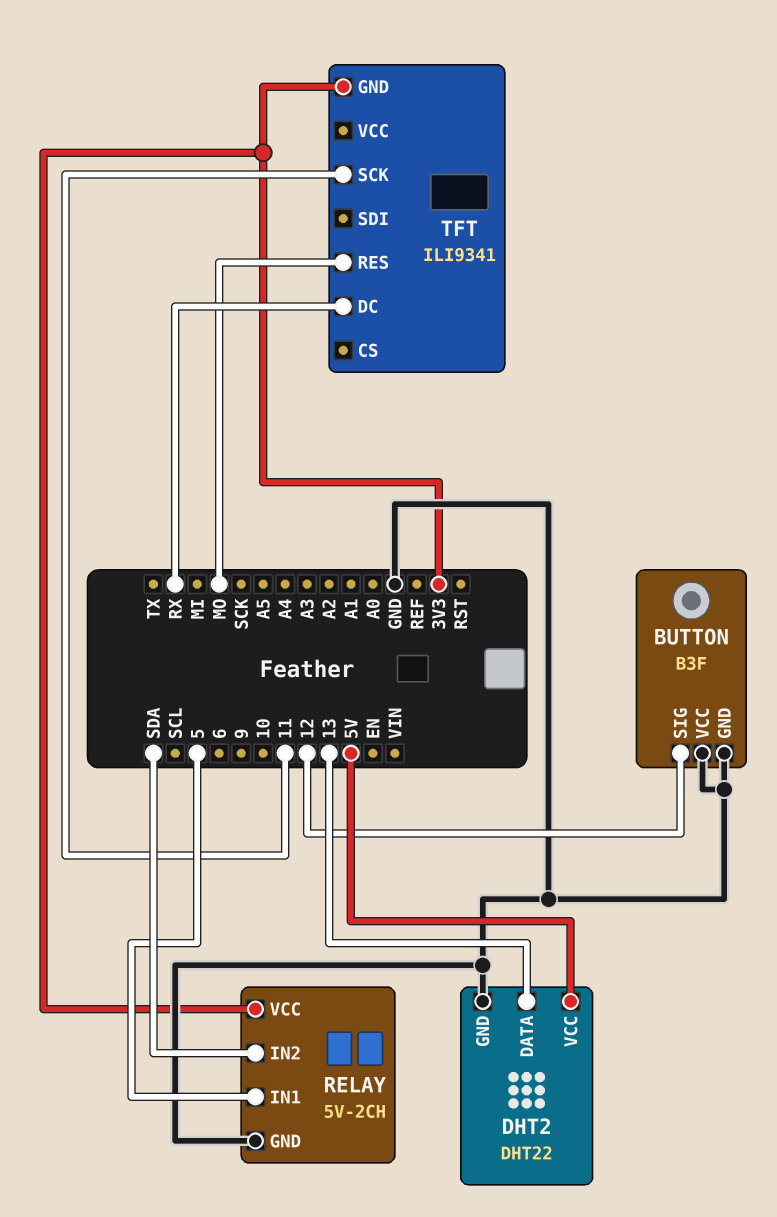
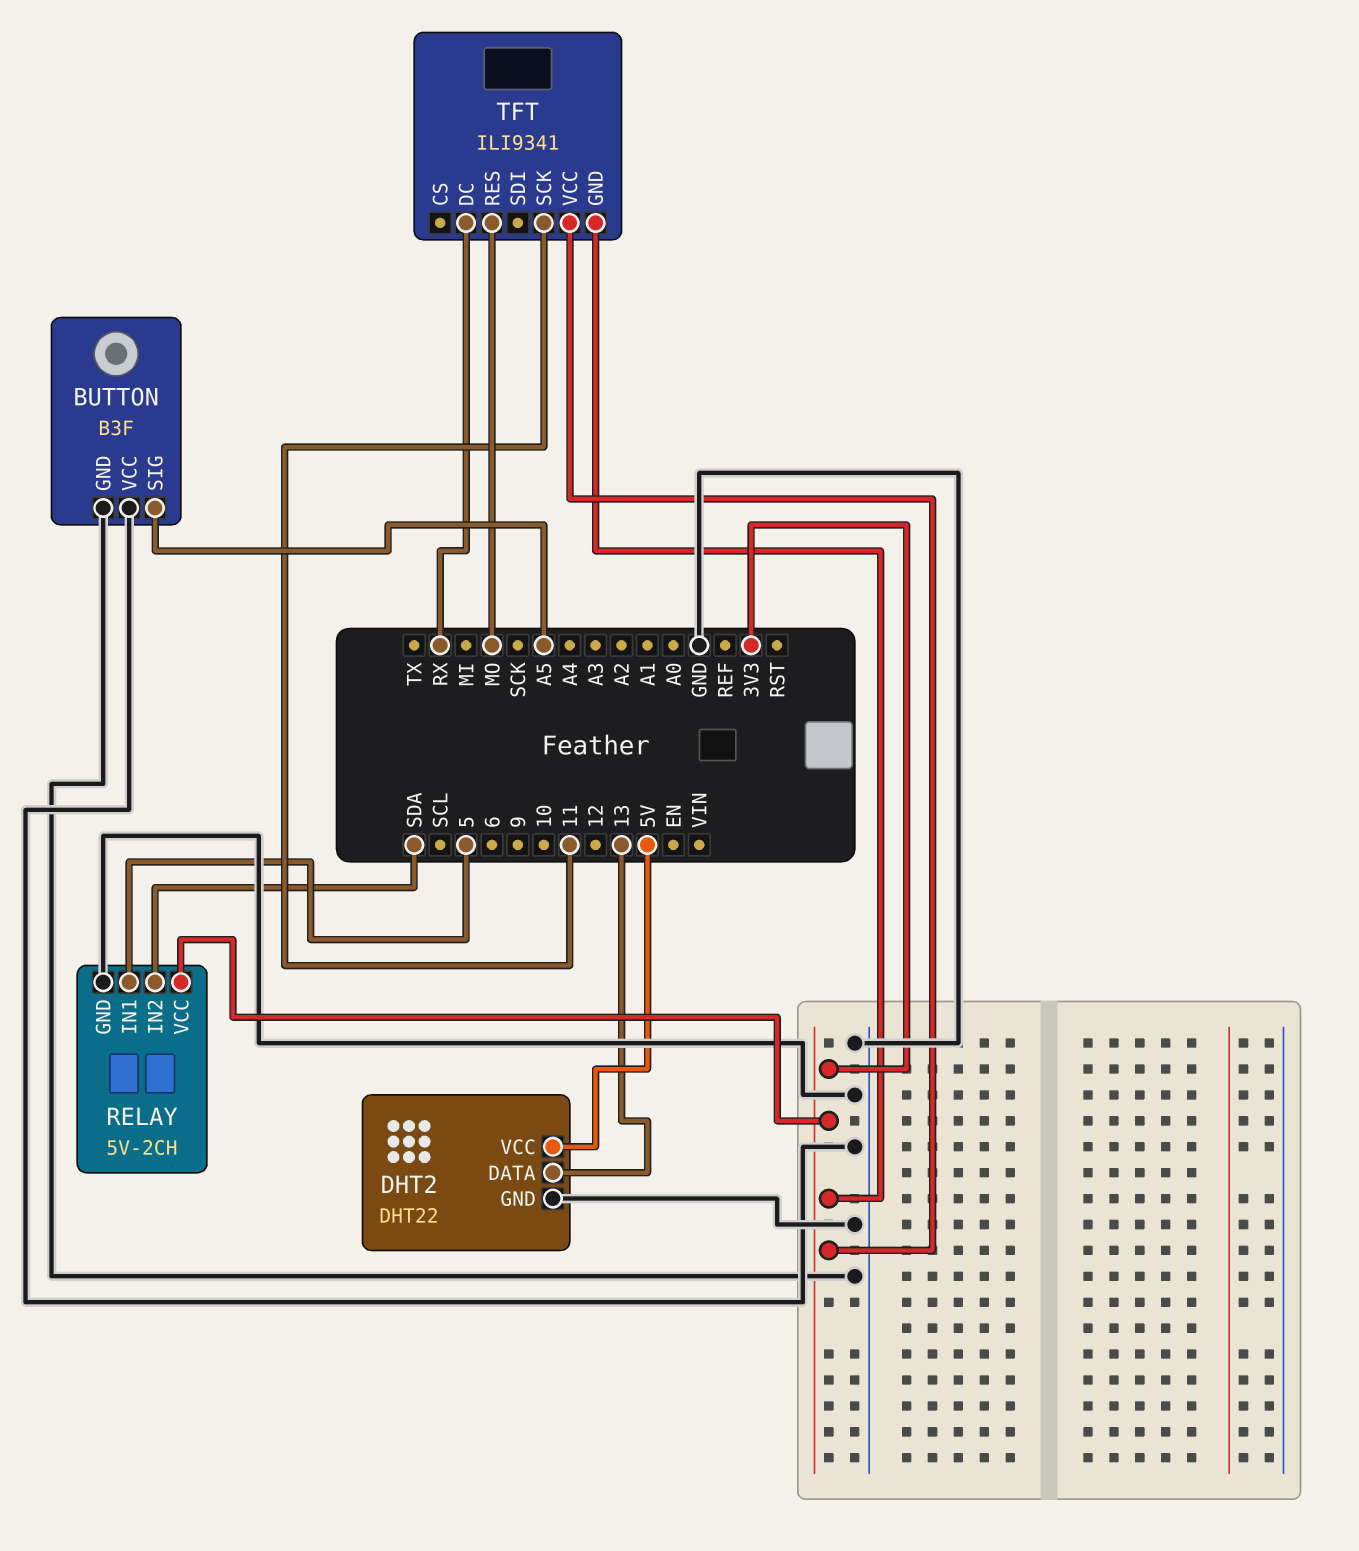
BUTTON pin SIG: 12 -> A5
TFT pin VCC: none -> 3V3

